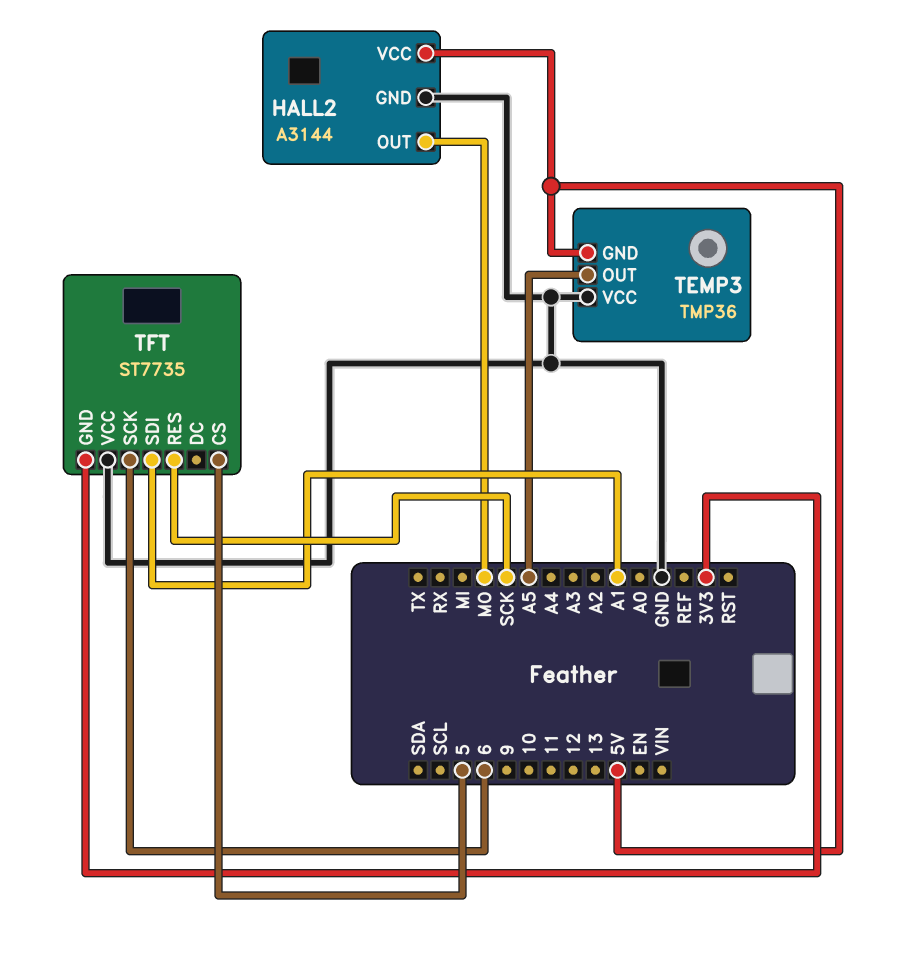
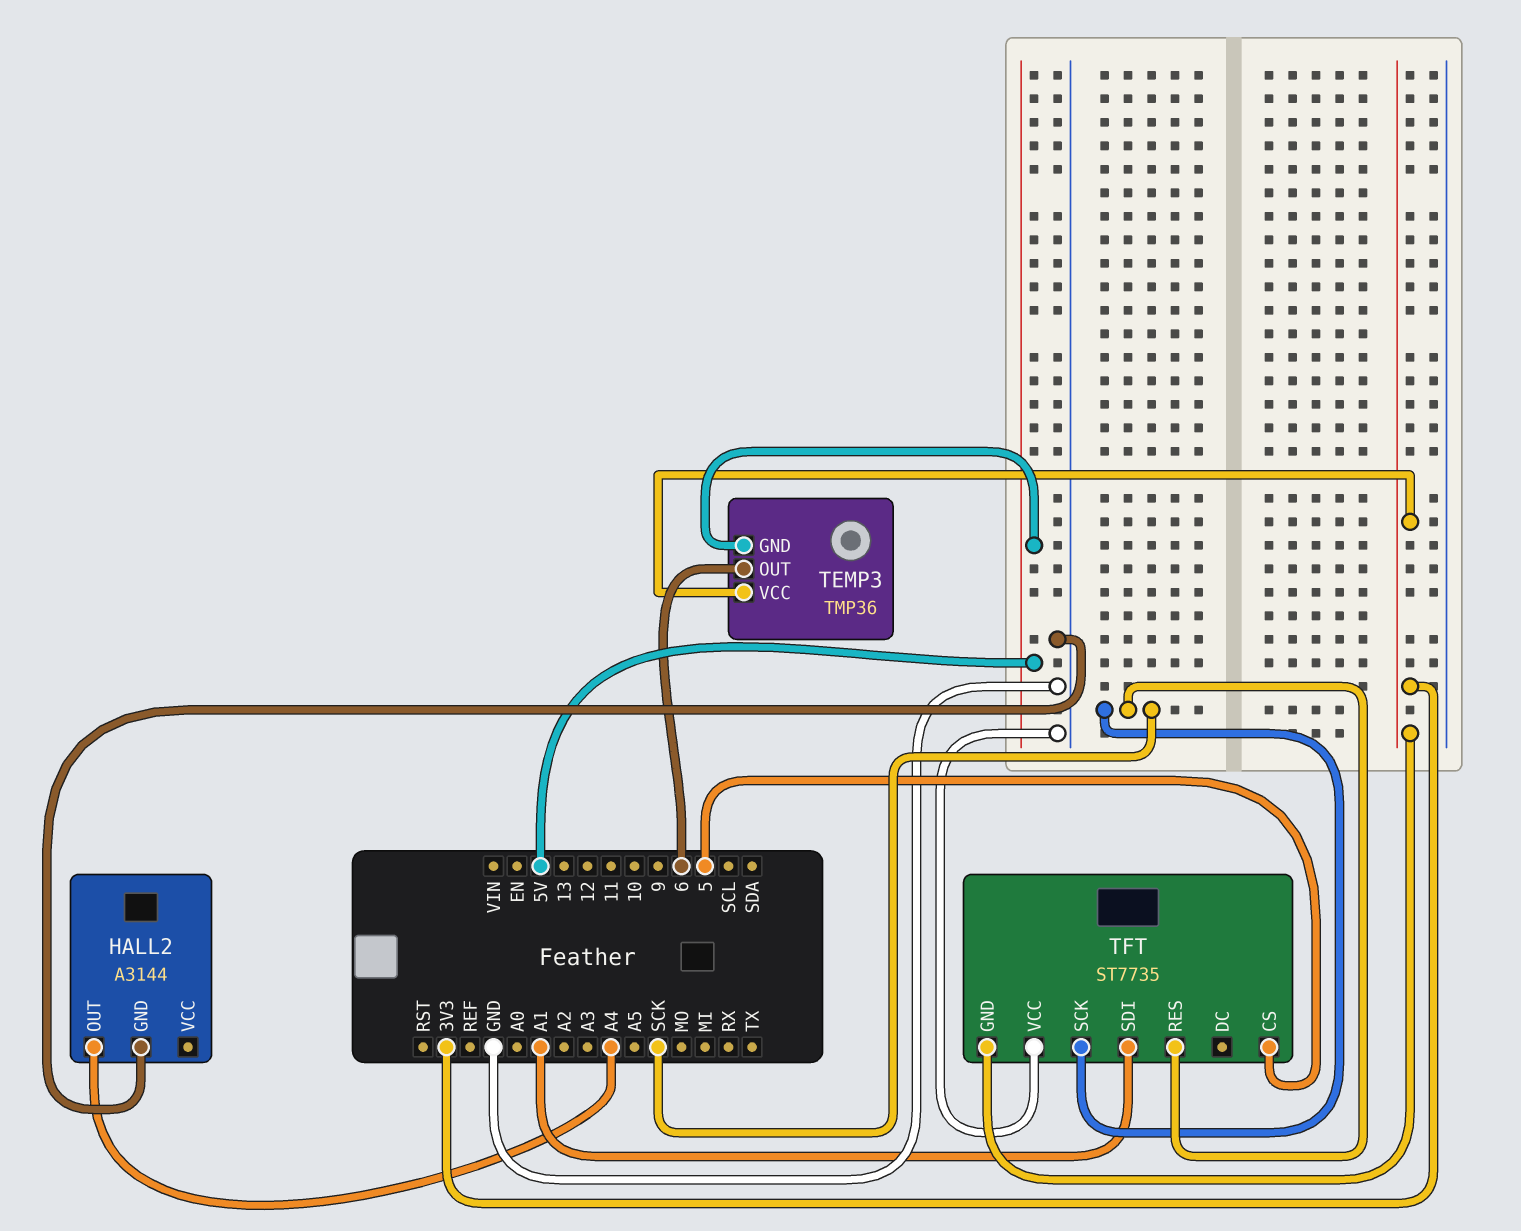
HALL2 pin OUT: MO -> A4
HALL2 pin VCC: 5V -> none
TEMP3 pin OUT: A5 -> 6
TEMP3 pin VCC: GND -> 3V3
TFT pin SCK: 6 -> SCK

